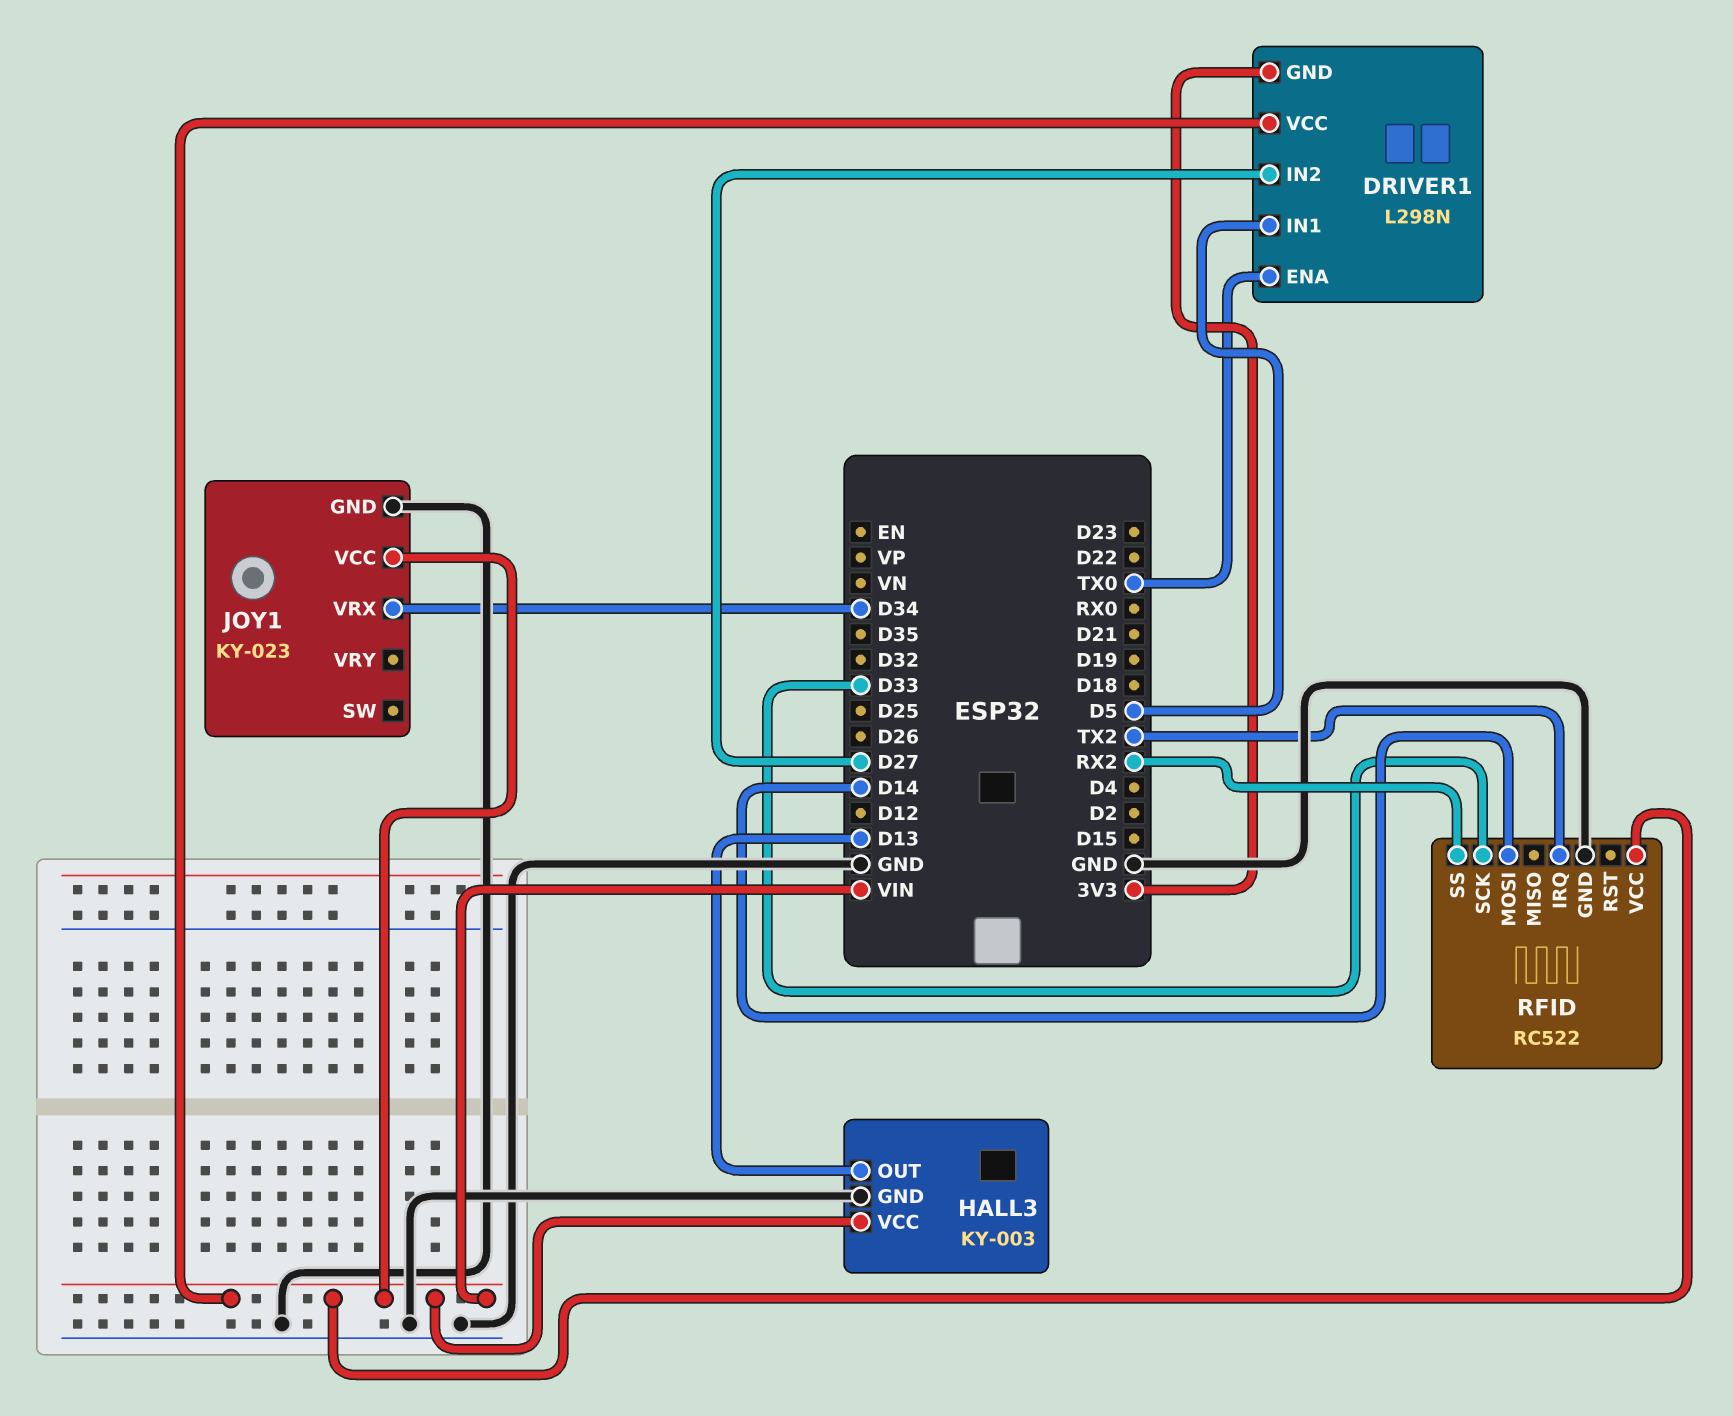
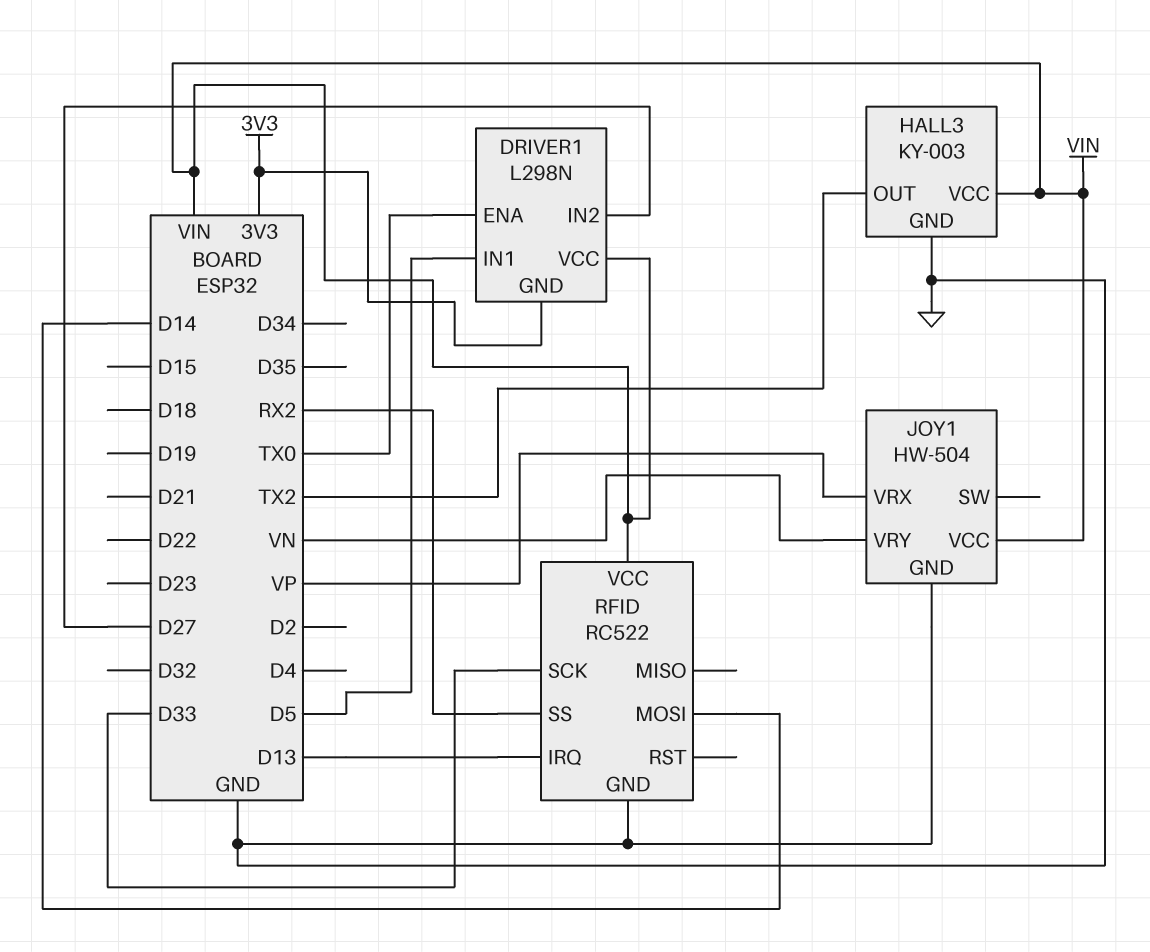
HALL3 pin OUT: D13 -> TX2
JOY1: KY-023 -> HW-504
JOY1 pin VRX: D34 -> VP
JOY1 pin VRY: none -> VN
RFID pin IRQ: TX2 -> D13

